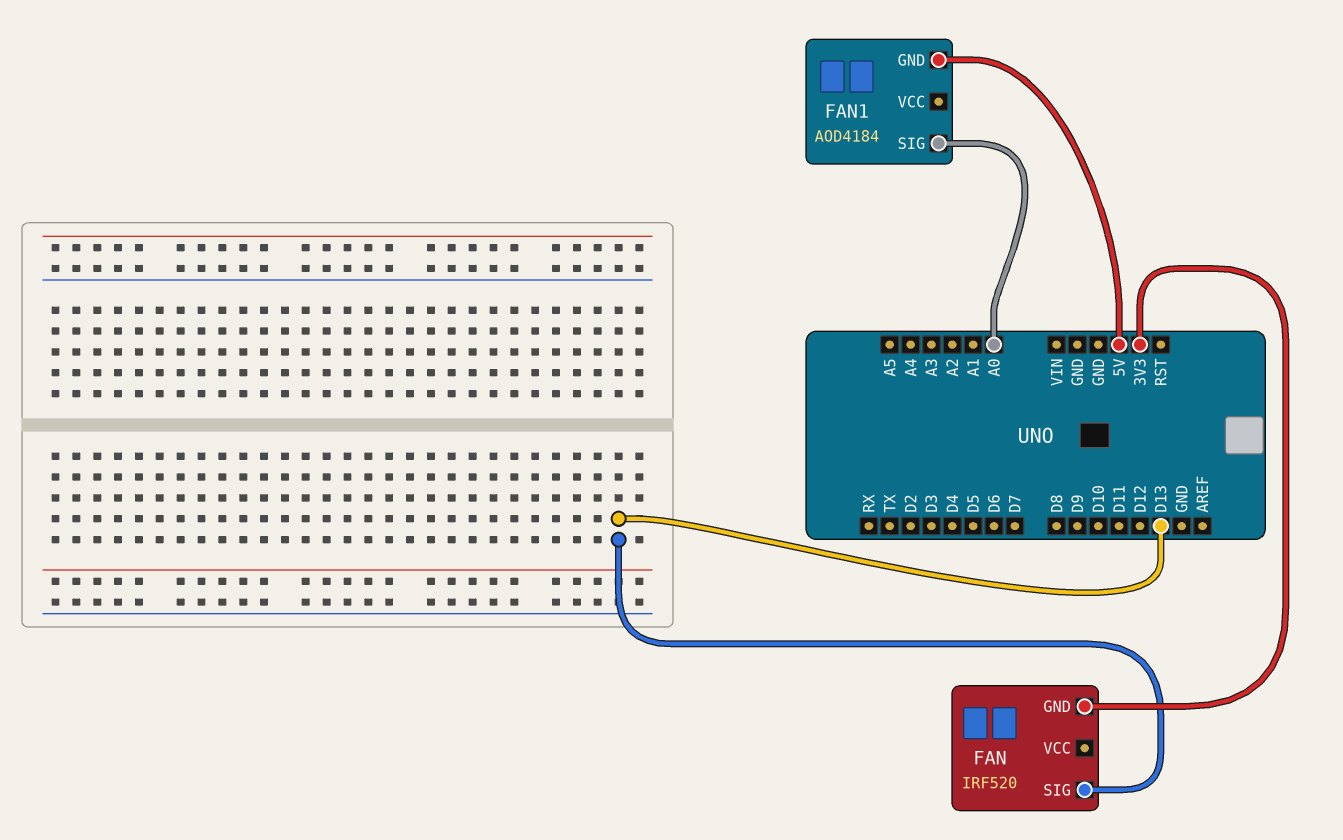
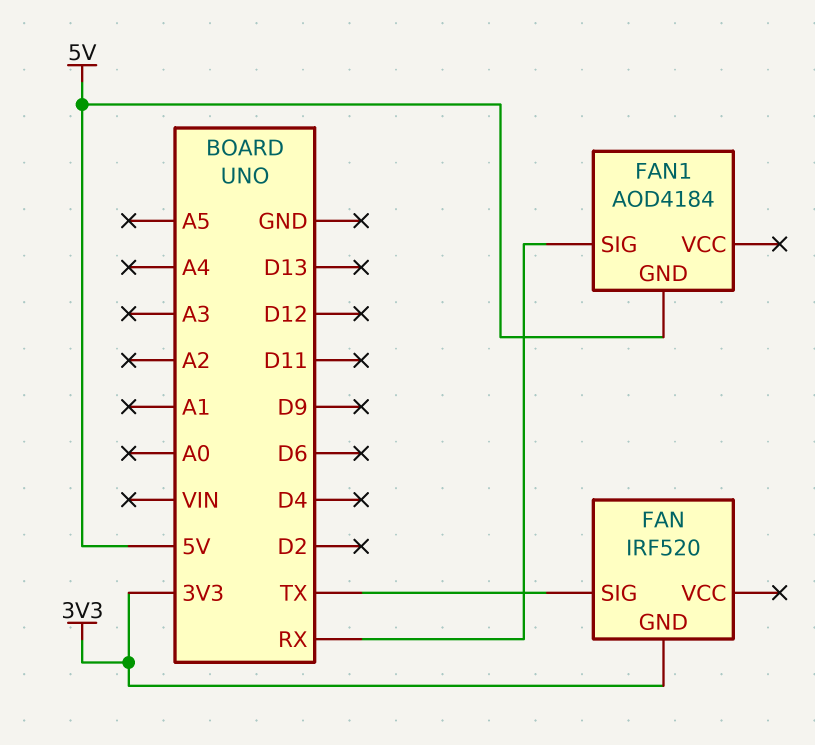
FAN pin SIG: D13 -> TX
FAN1 pin SIG: A0 -> RX

